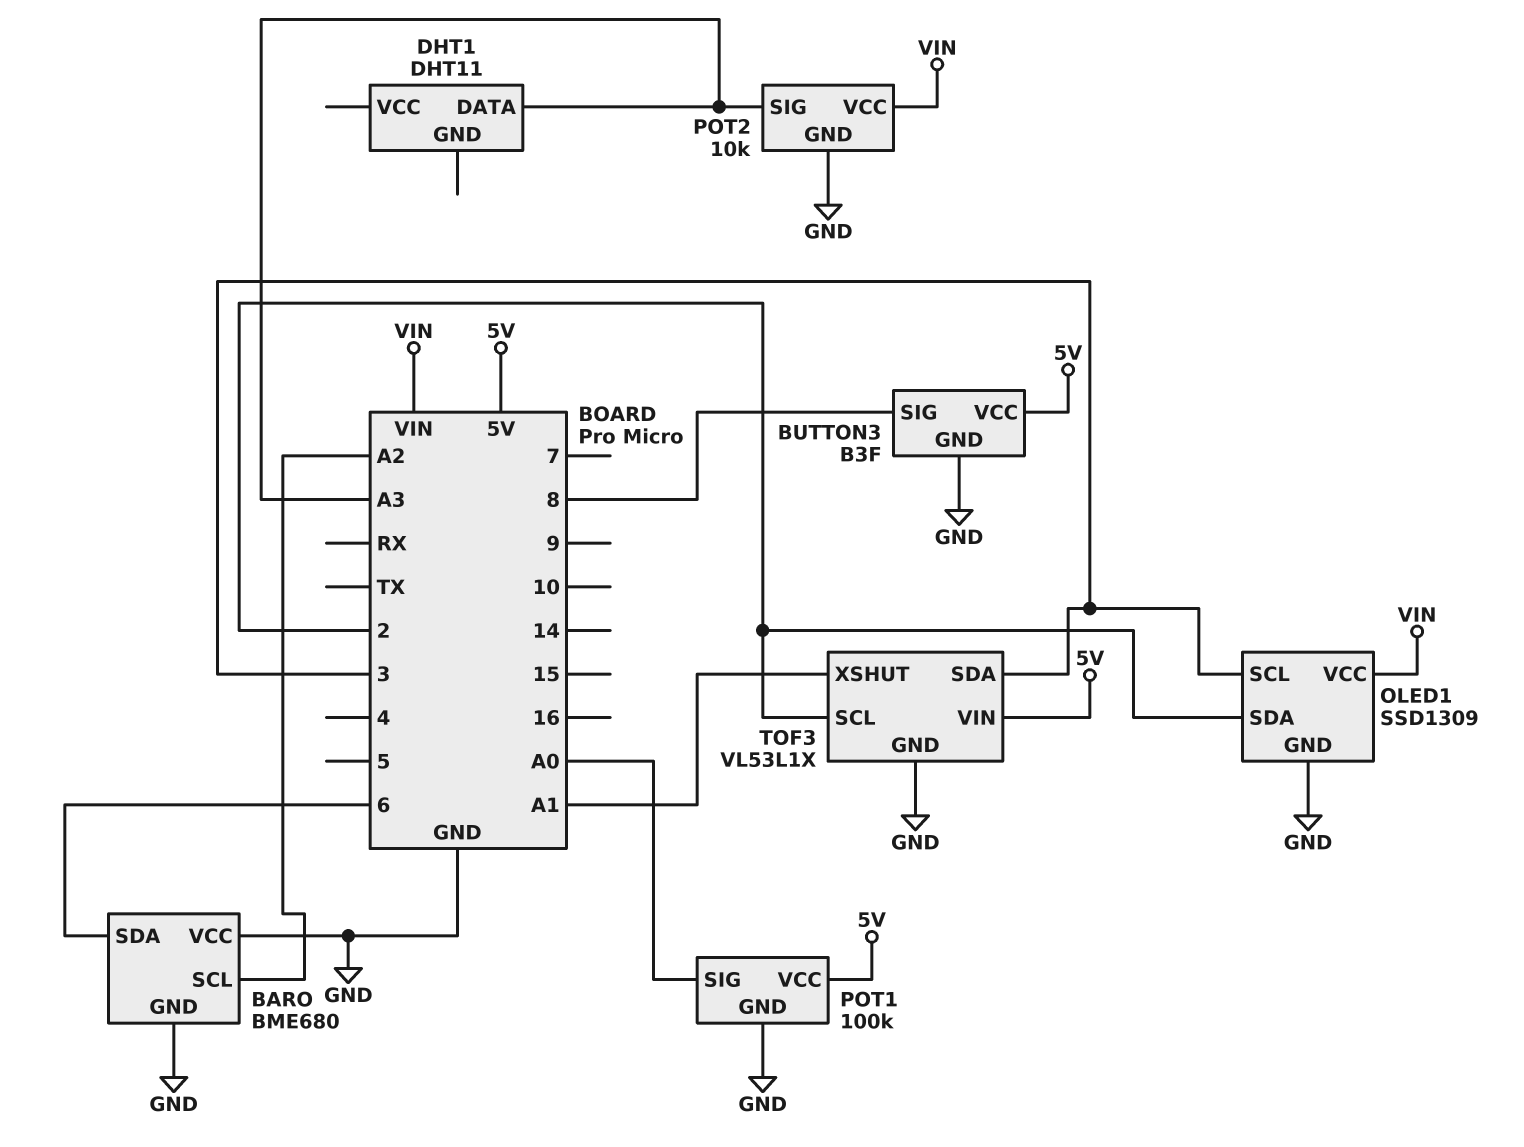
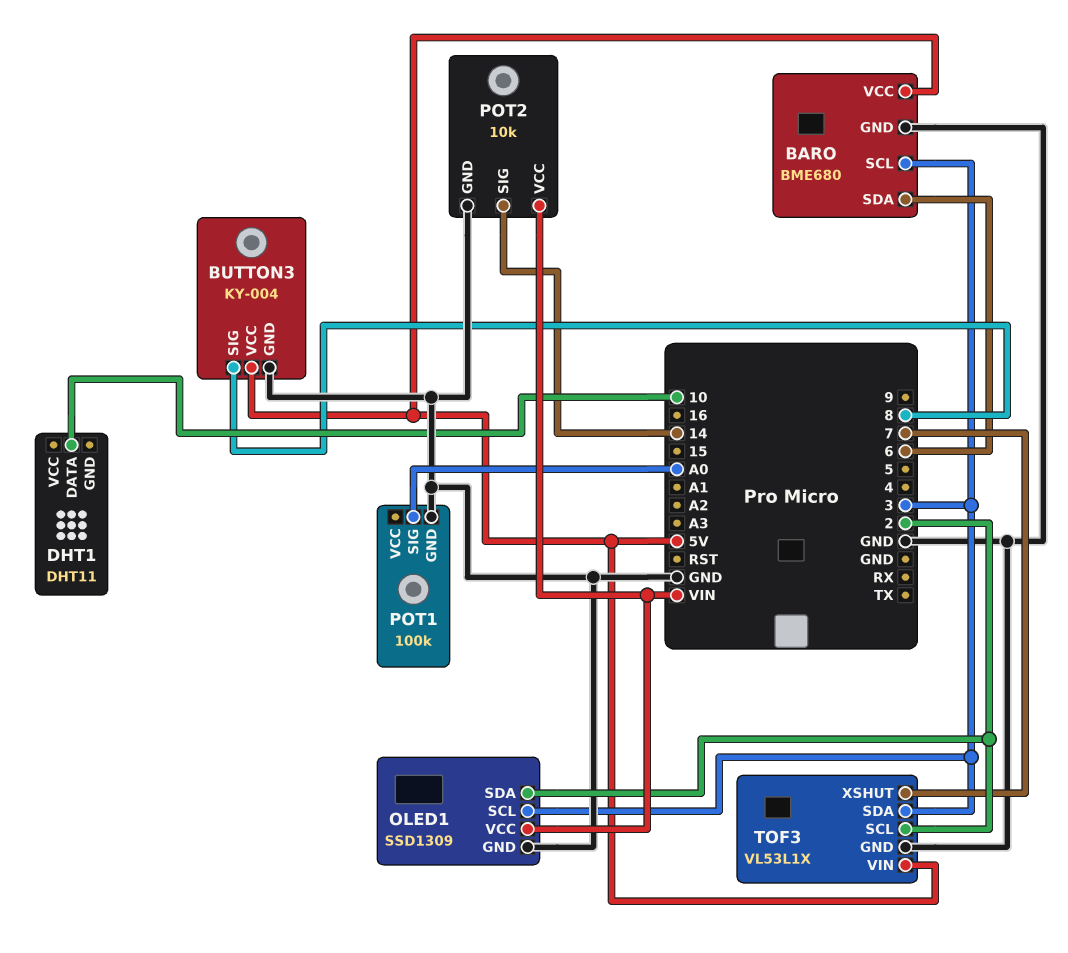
BARO pin SCL: A2 -> 3
BARO pin VCC: GND -> 5V
BUTTON3: B3F -> KY-004
DHT1 pin DATA: A3 -> 10
POT1 pin VCC: 5V -> none
POT2 pin SIG: A3 -> 14
TOF3 pin XSHUT: A1 -> 7

